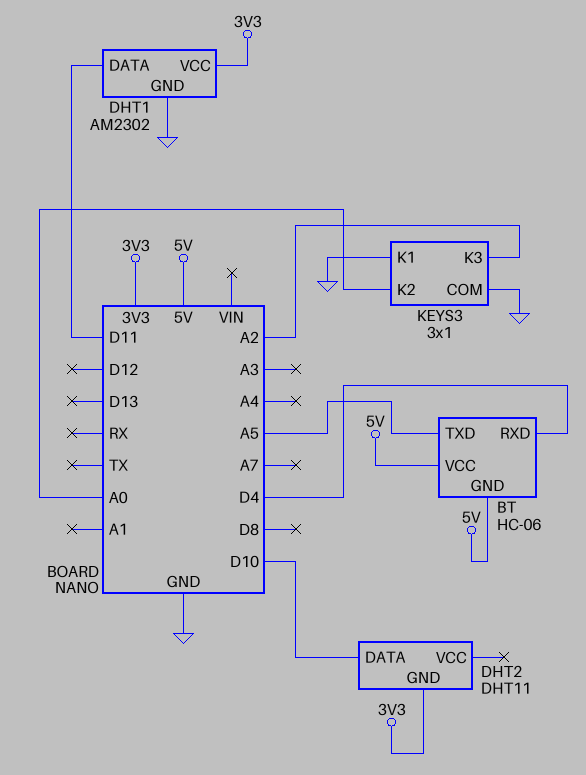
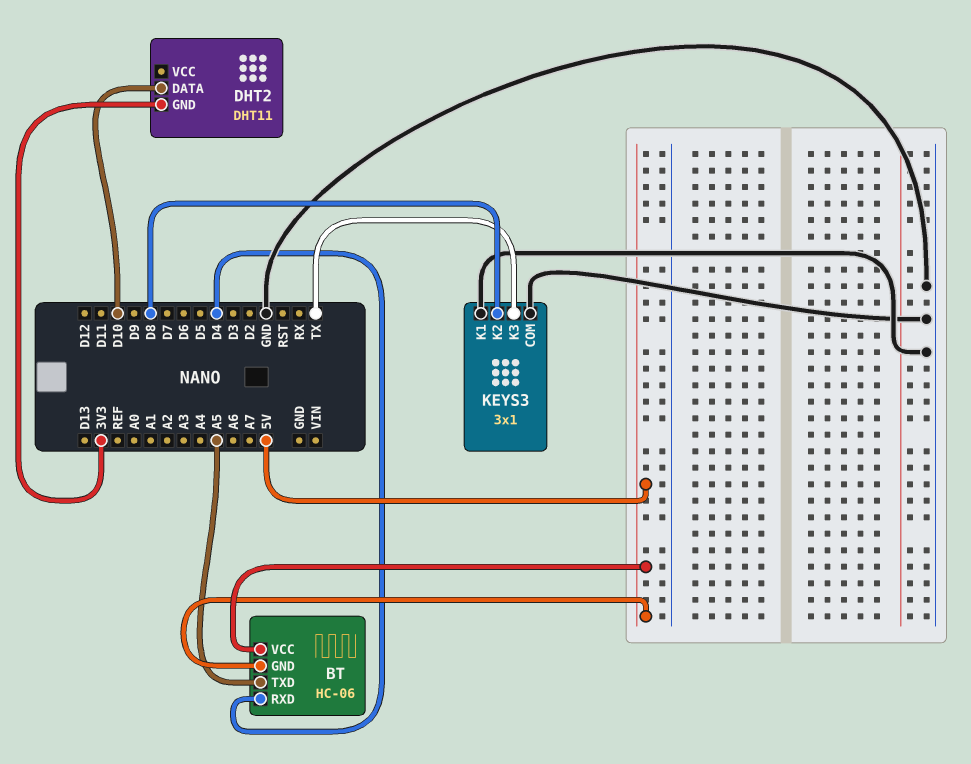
DHT1: AM2302 -> none
DHT1 pin DATA: D11 -> none
DHT1 pin GND: GND -> none
DHT1 pin VCC: 3V3 -> none
KEYS3 pin K2: A0 -> D8
KEYS3 pin K3: A2 -> TX

